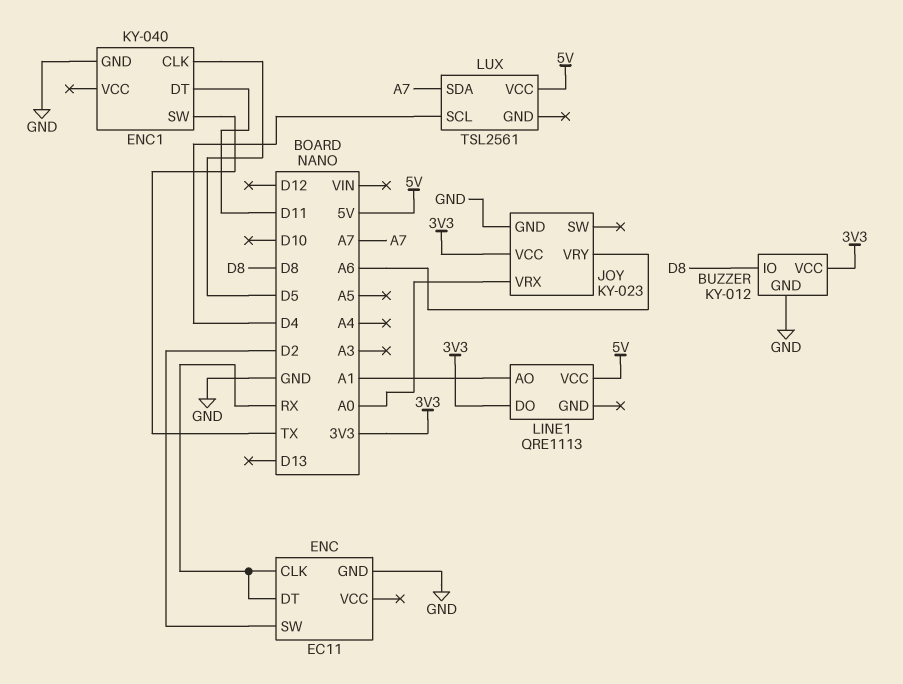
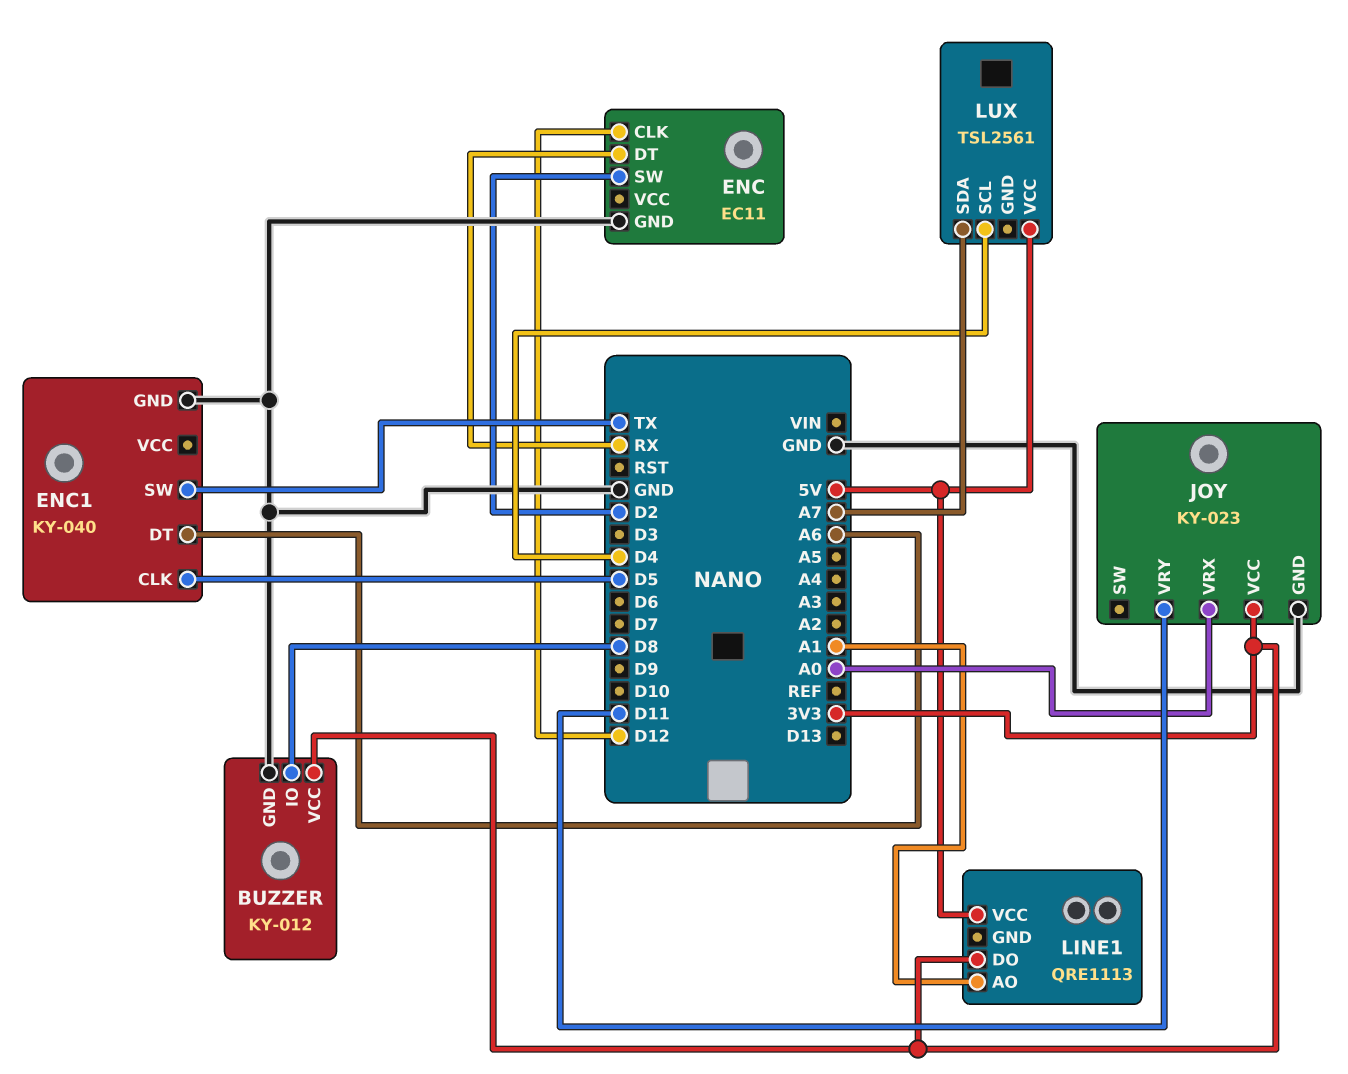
ENC pin CLK: RX -> D12
ENC1 pin DT: D11 -> A6
JOY pin VRY: A6 -> D11

